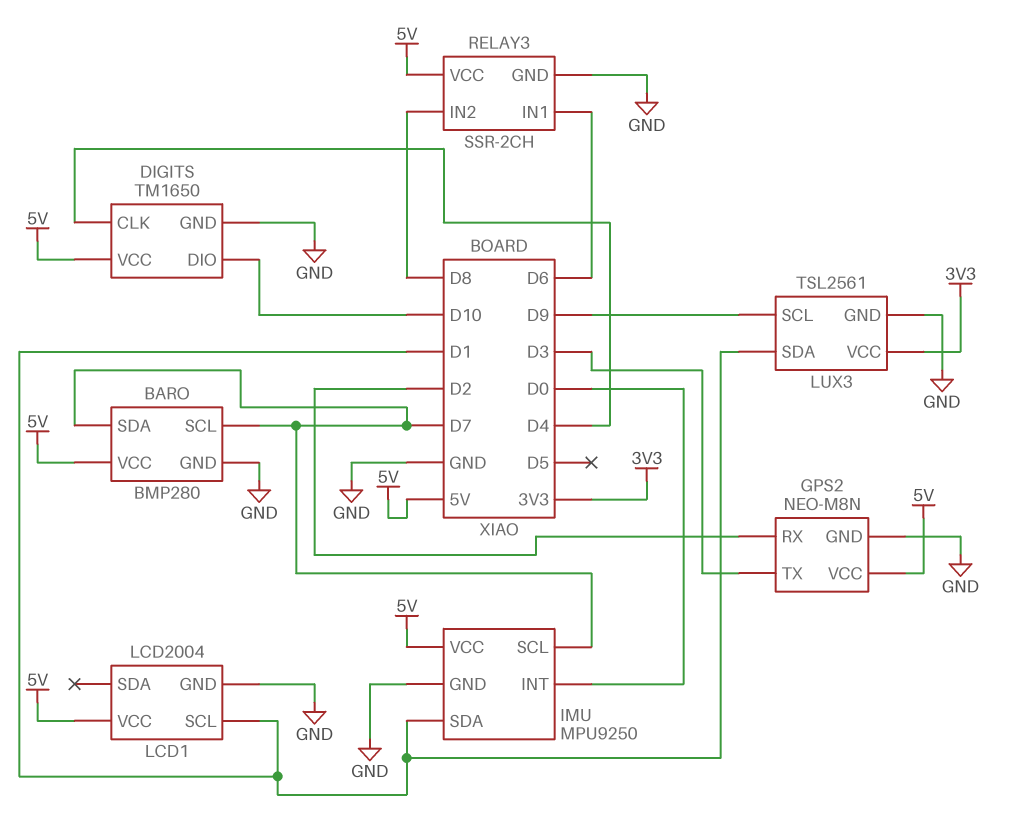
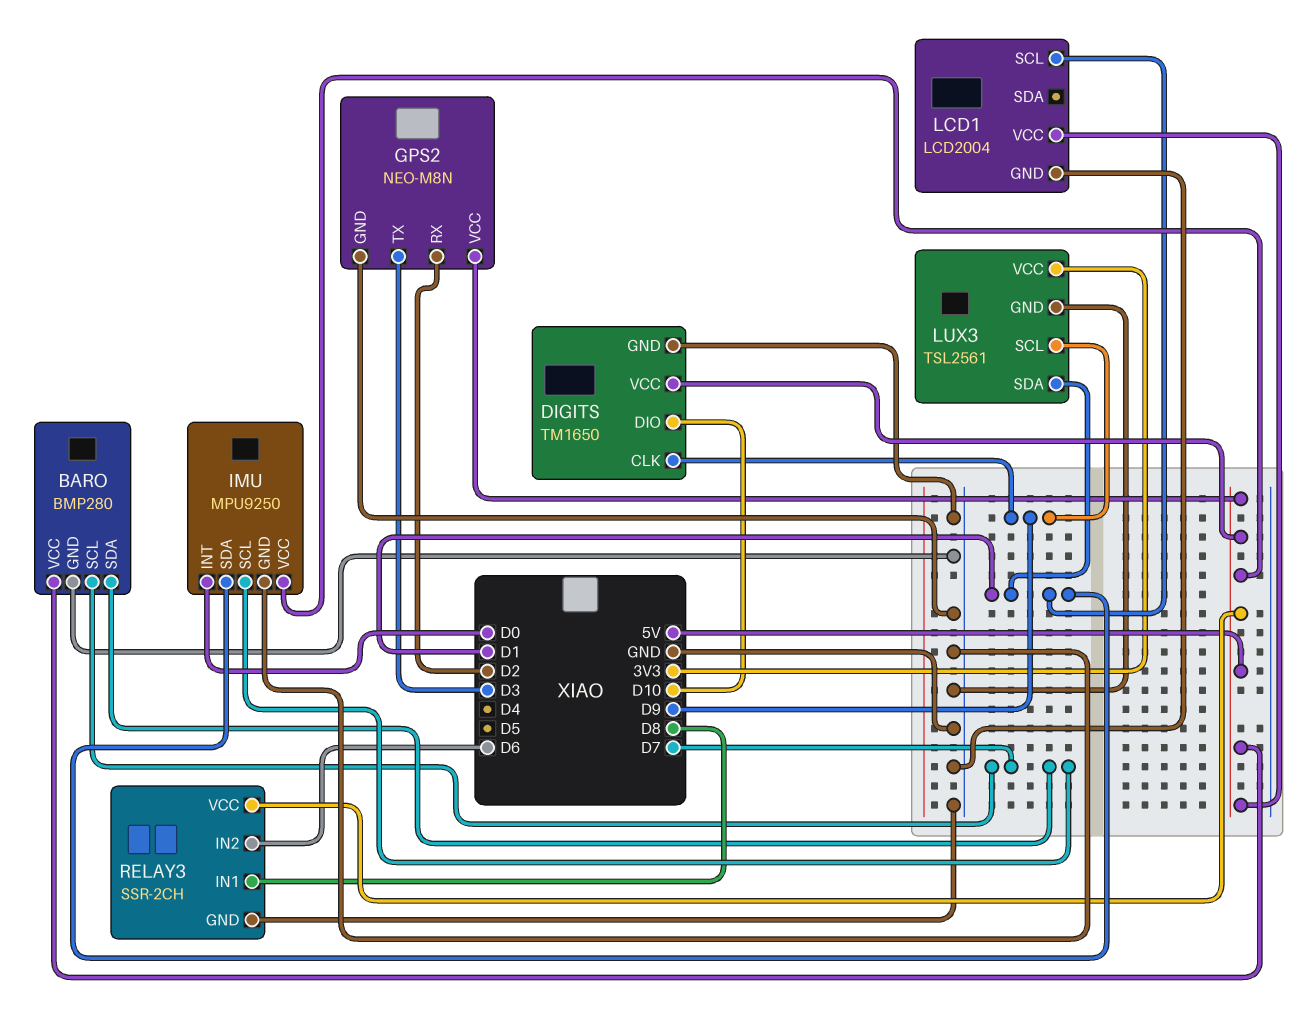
DIGITS pin CLK: D4 -> D9
RELAY3 pin IN1: D6 -> D8
RELAY3 pin IN2: D8 -> D6

